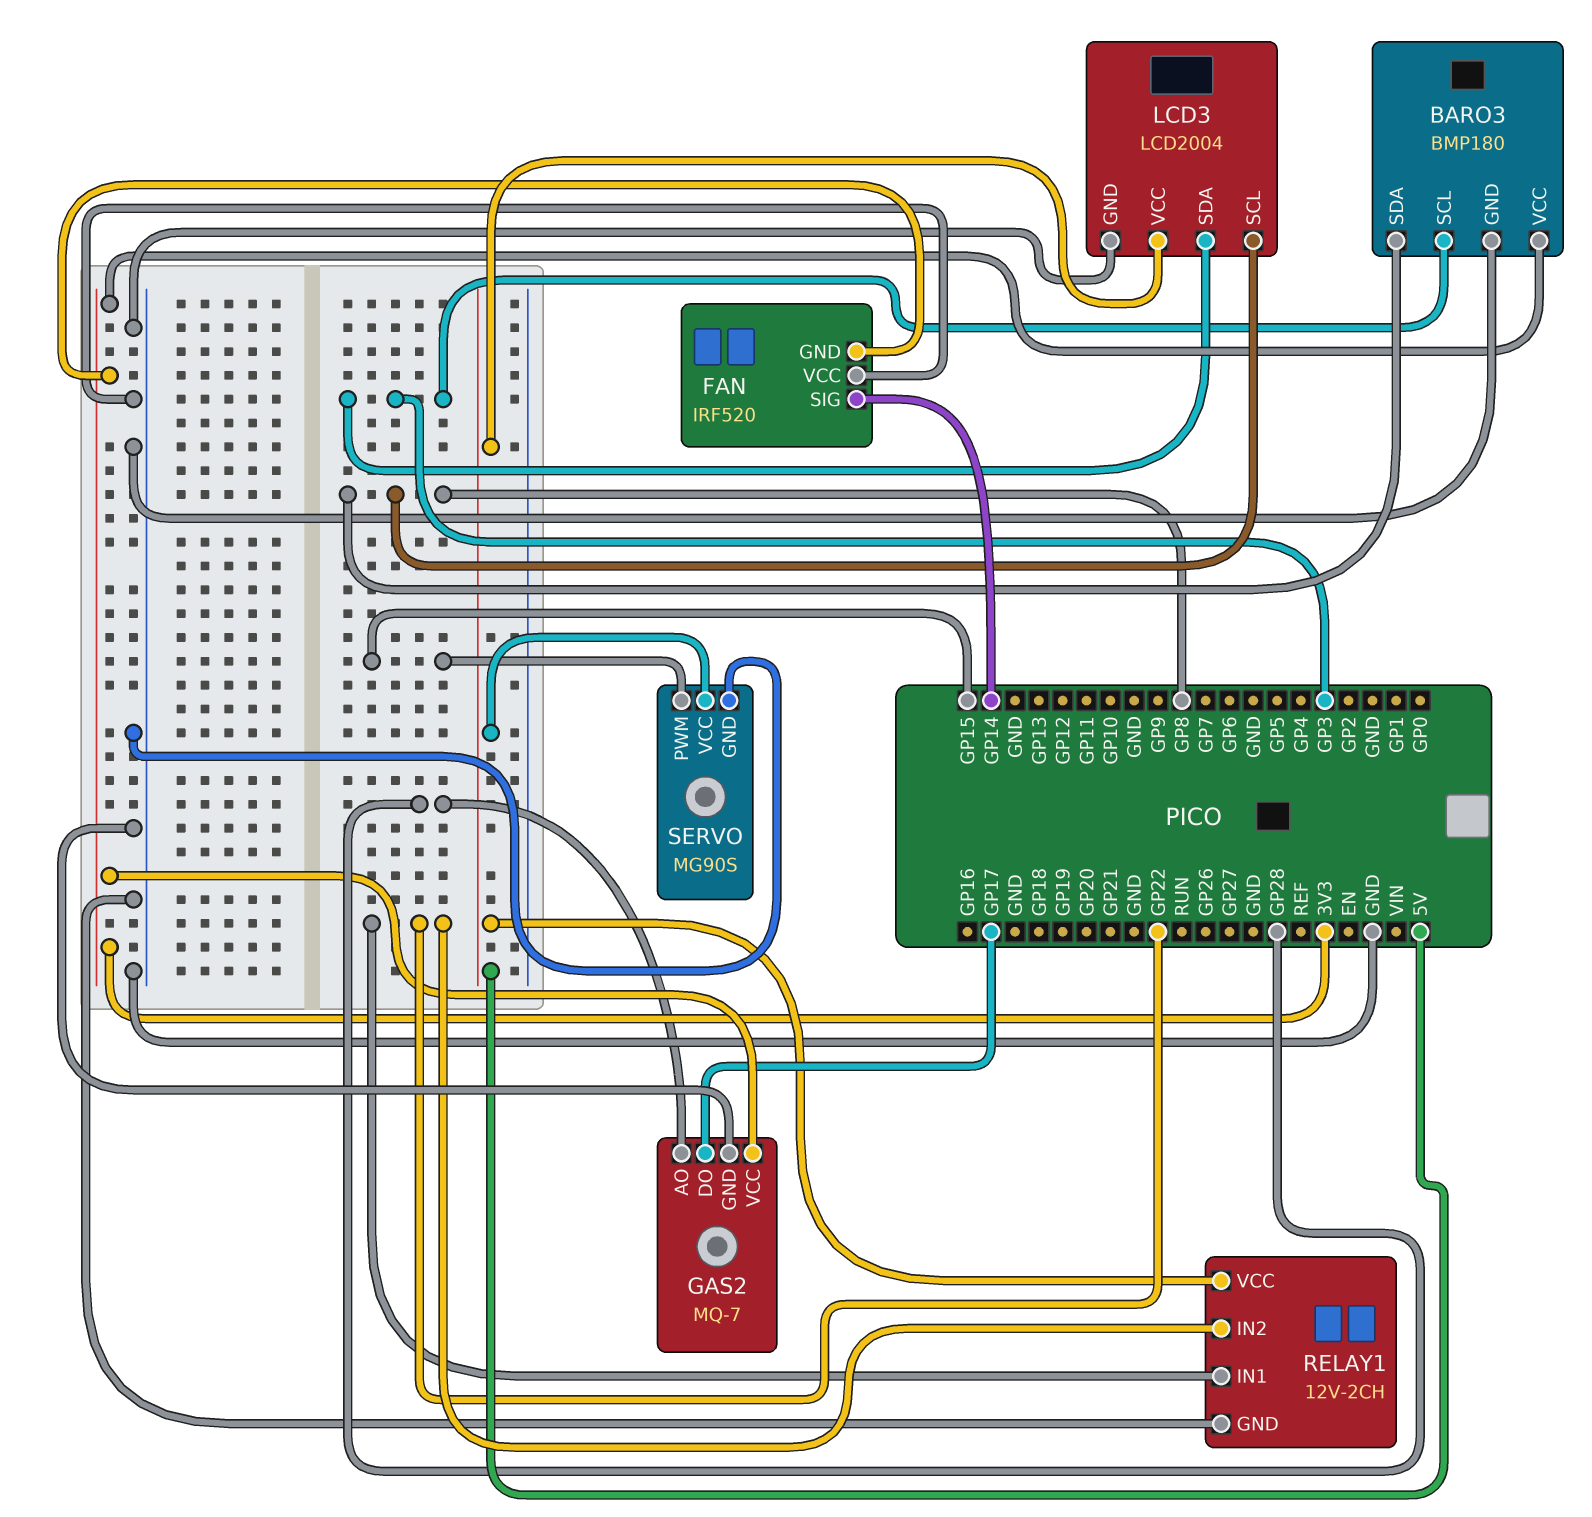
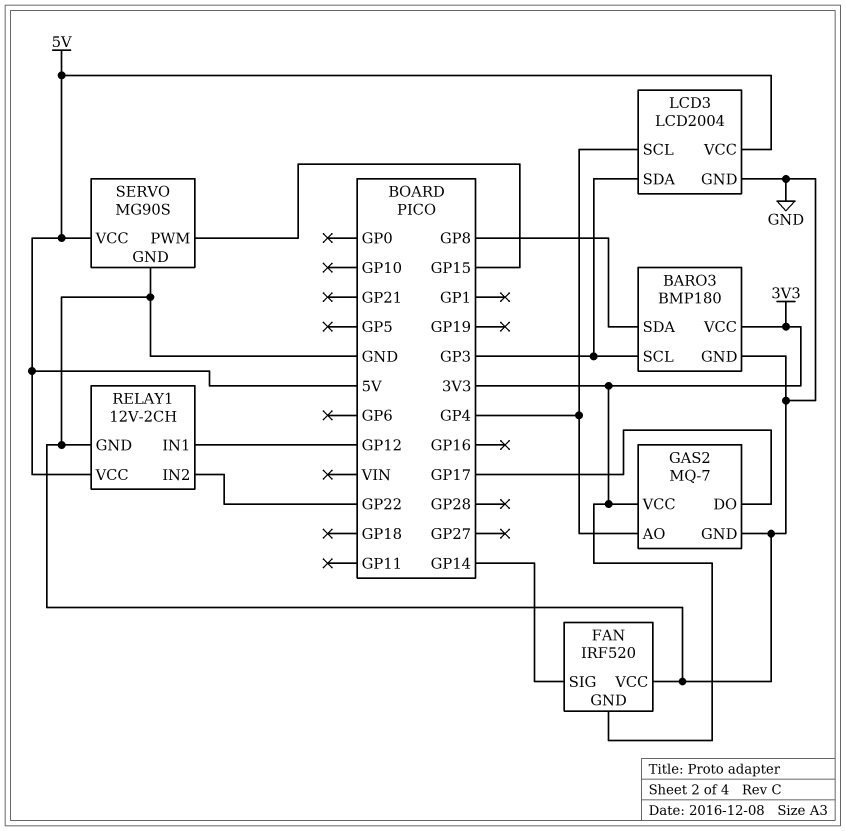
GAS2 pin AO: GP28 -> GP4
LCD3 pin SCL: GP8 -> GP4
RELAY1 pin IN1: GP22 -> GP12

